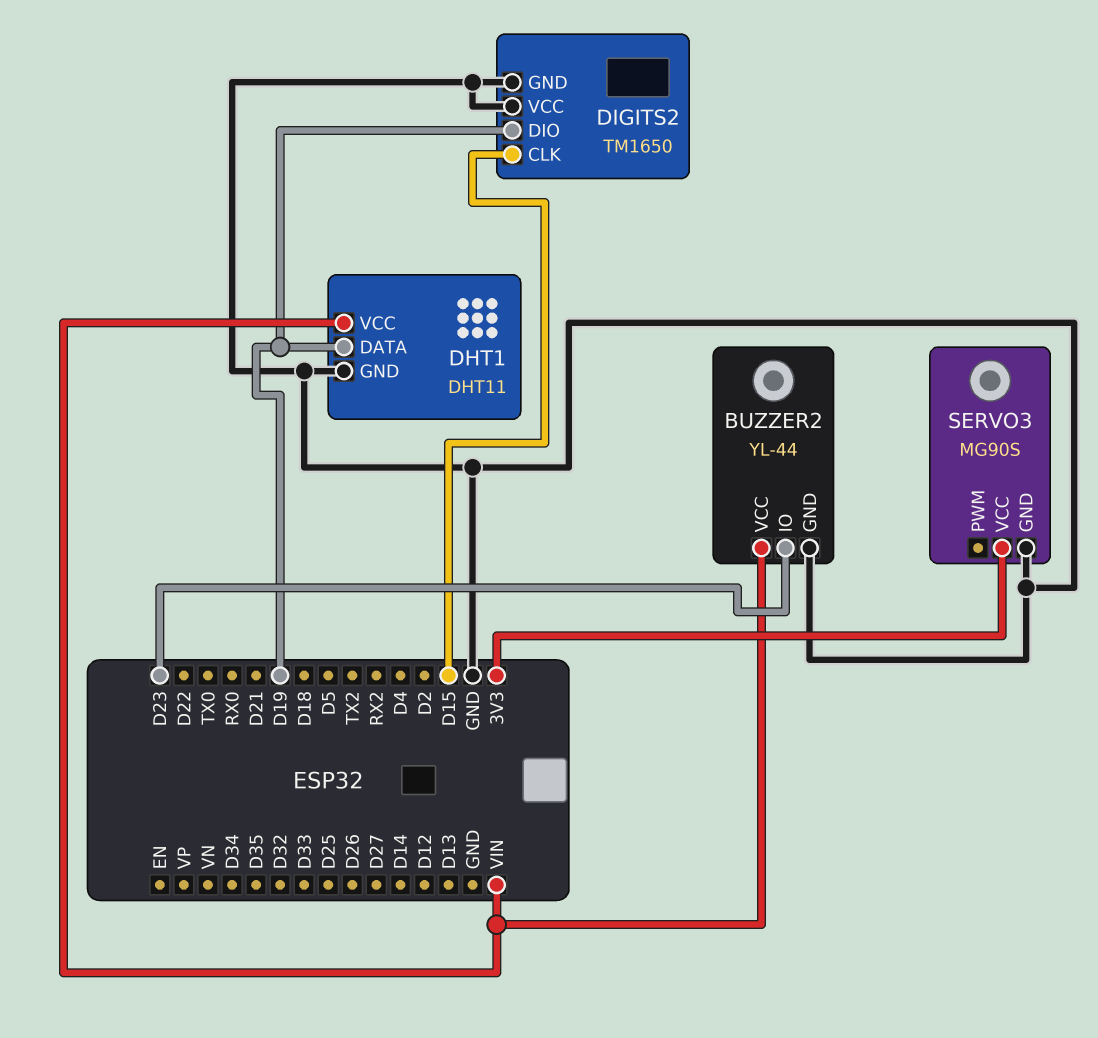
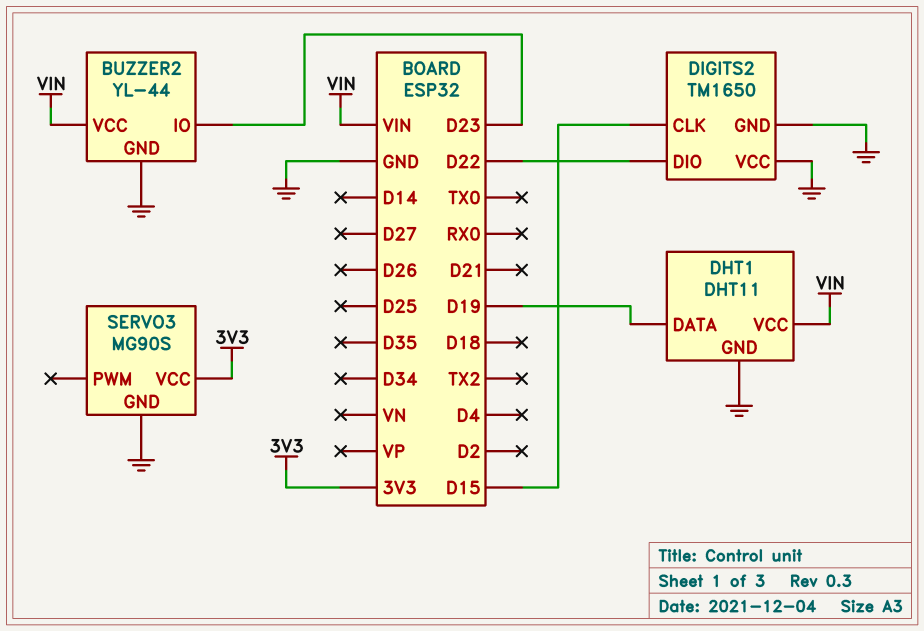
DIGITS2 pin DIO: D19 -> D22

